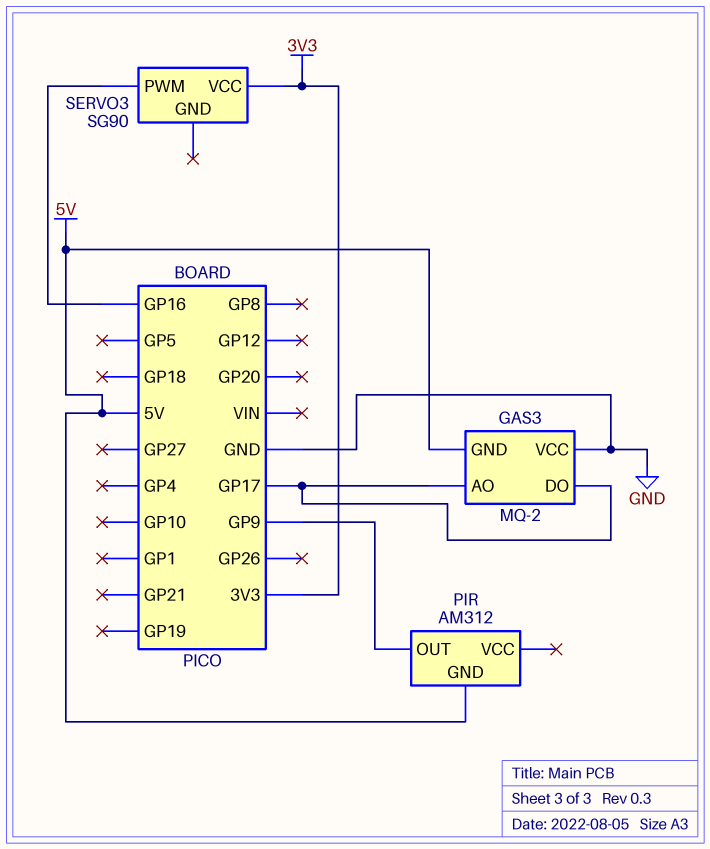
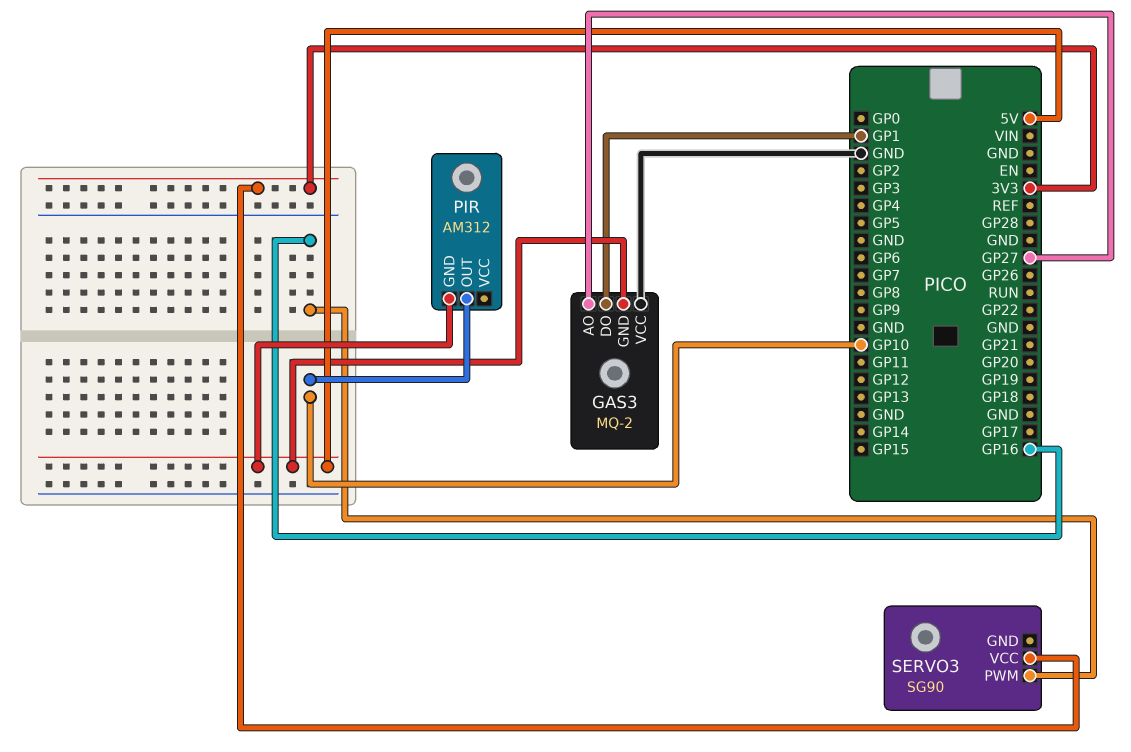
GAS3 pin AO: GP17 -> GP27
GAS3 pin DO: GP17 -> GP1
PIR pin OUT: GP9 -> GP10

